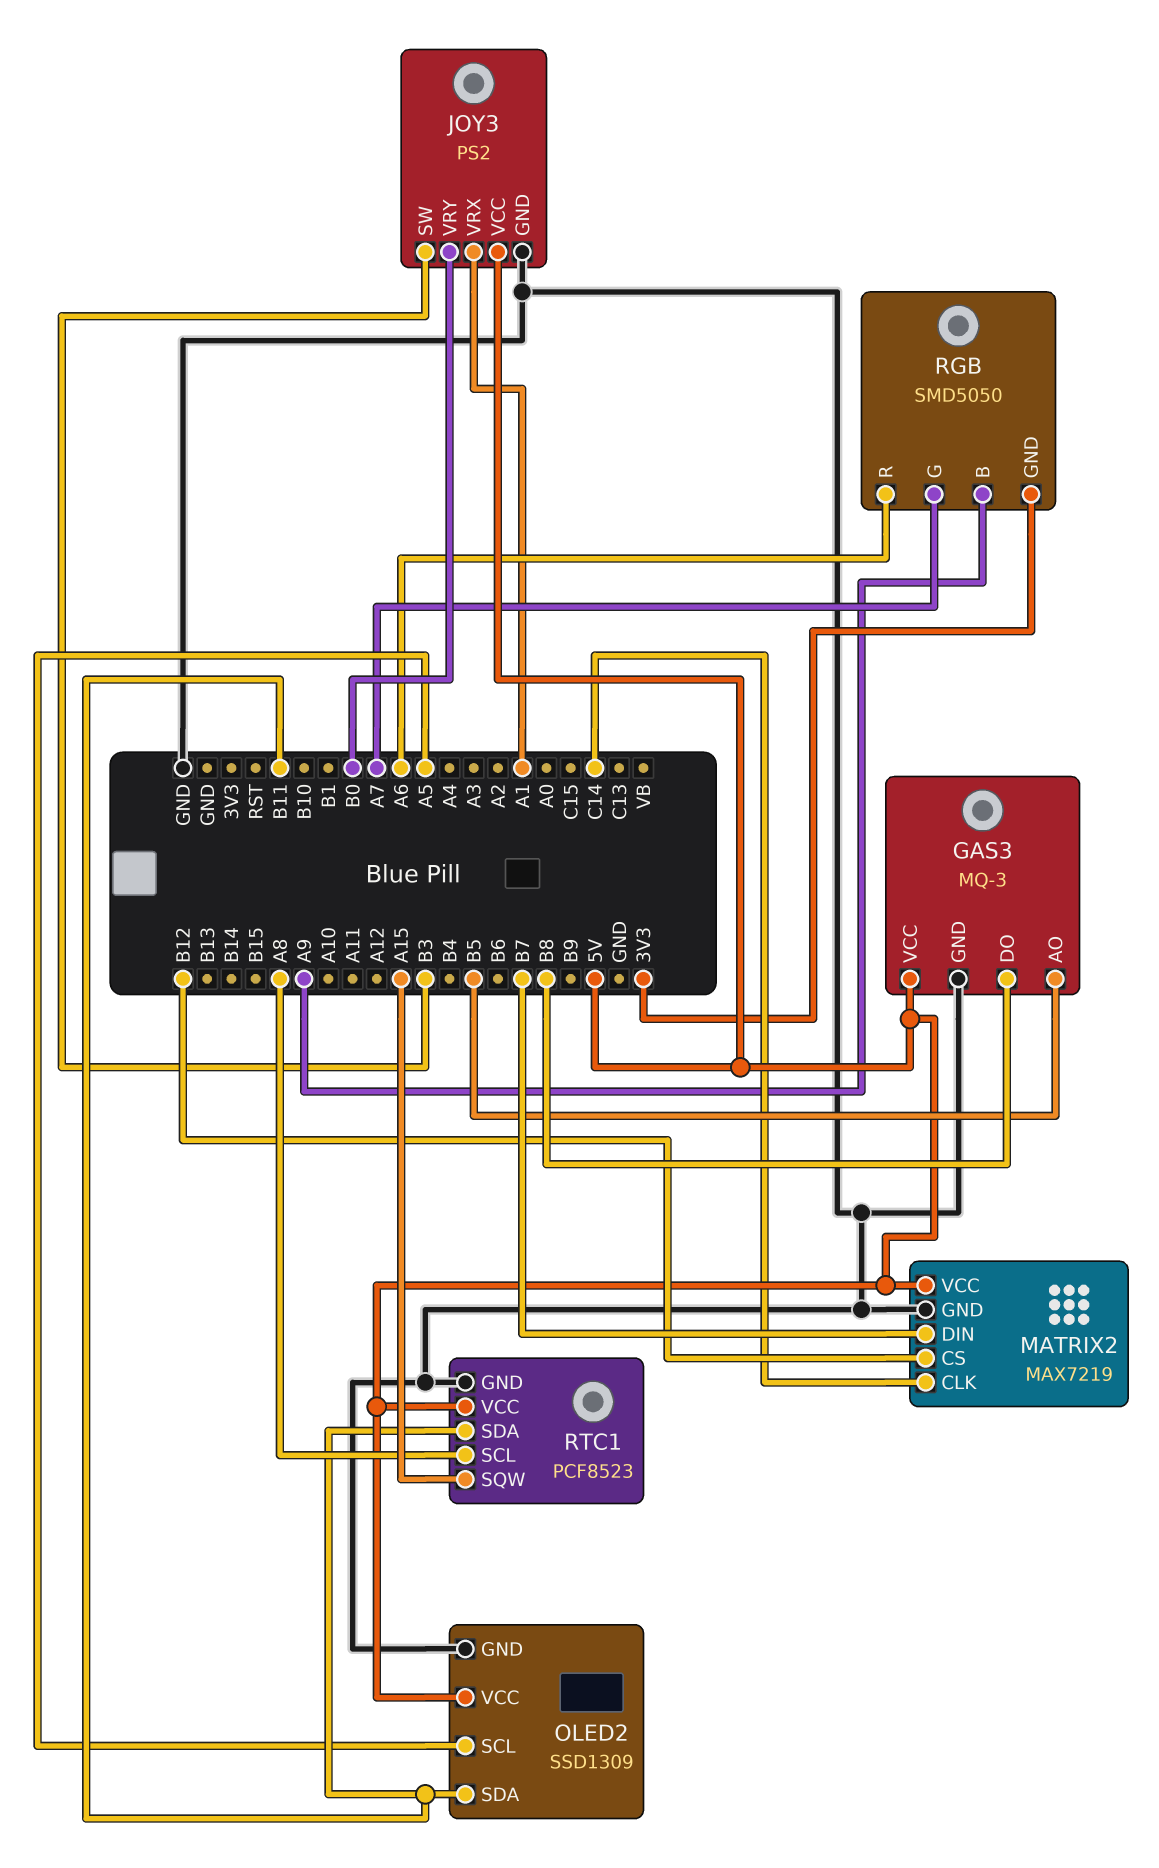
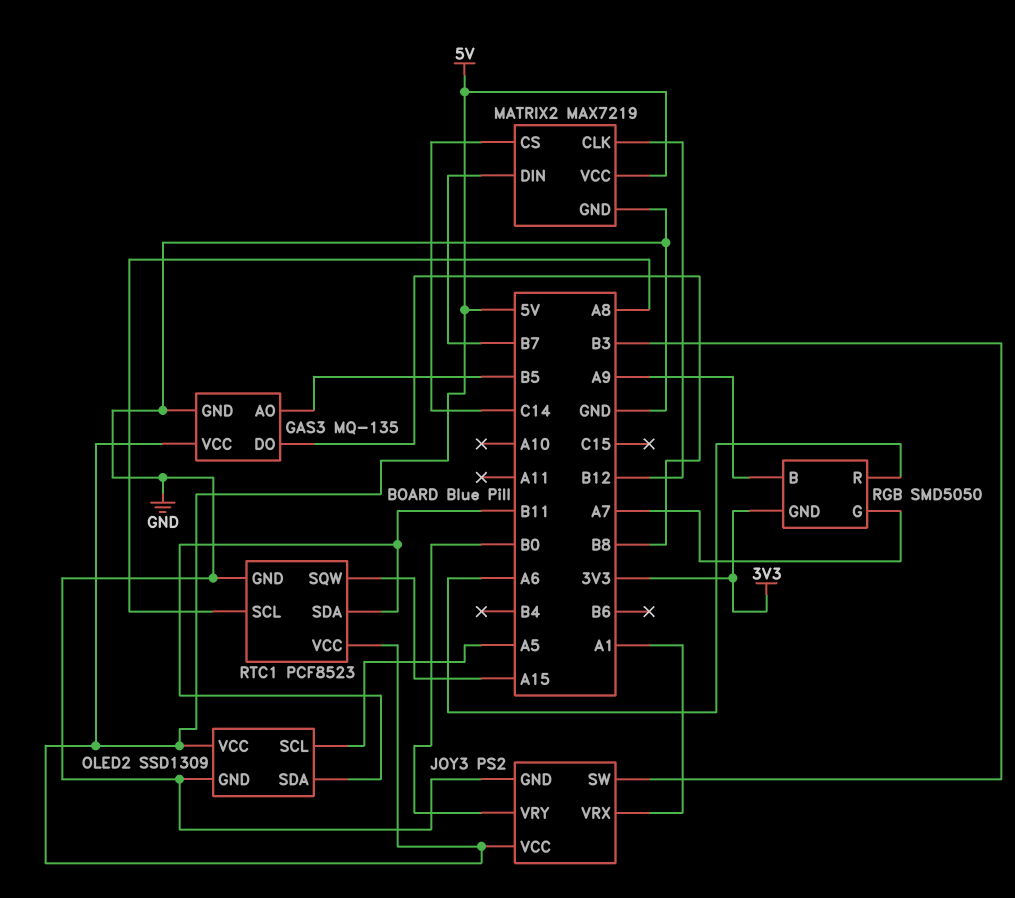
GAS3: MQ-3 -> MQ-135
MATRIX2 pin CLK: C14 -> B12
MATRIX2 pin CS: B12 -> C14

